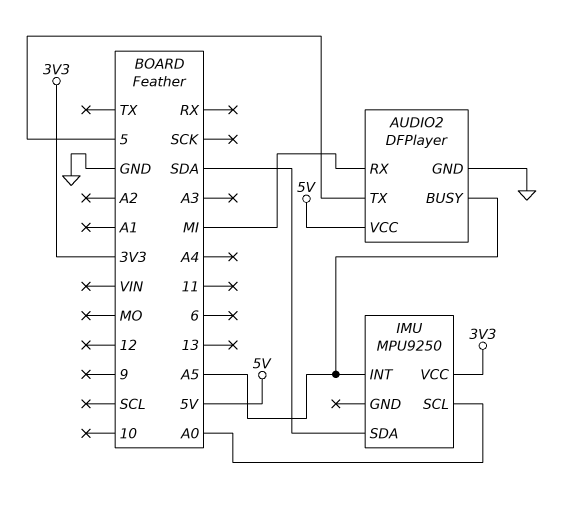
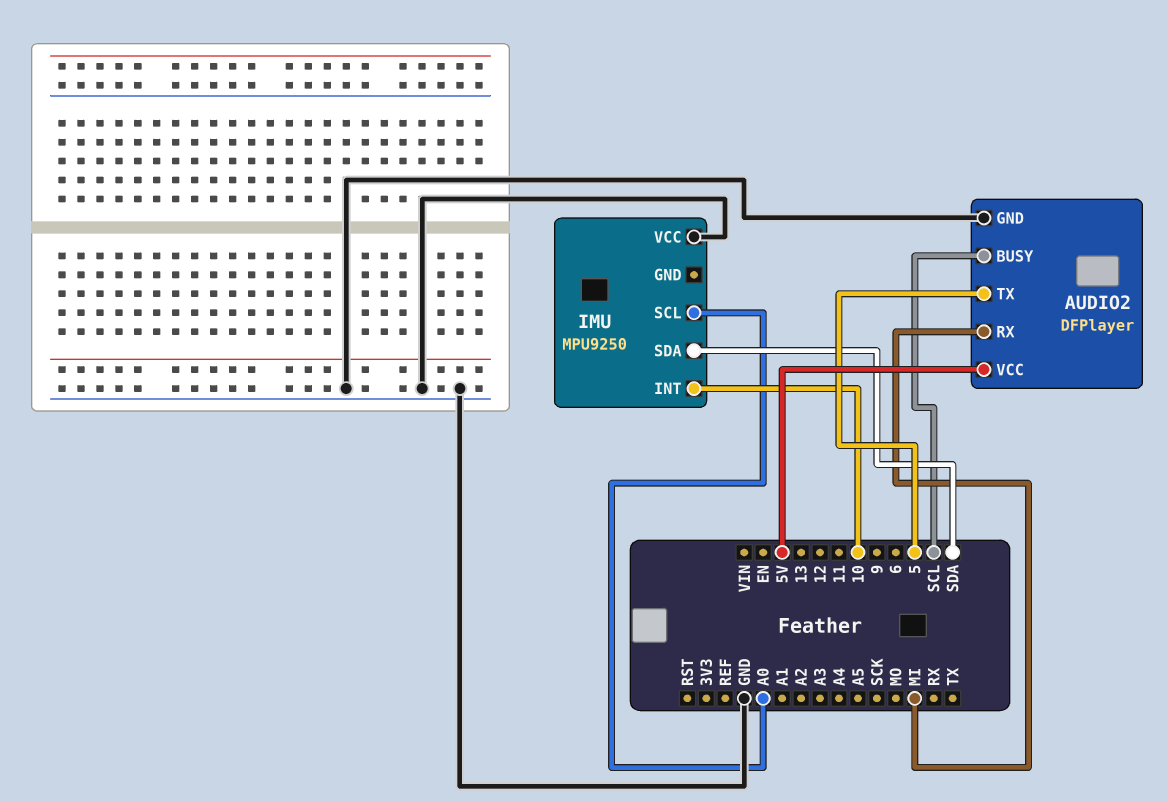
AUDIO2 pin BUSY: A5 -> SCL
IMU pin INT: A5 -> 10
IMU pin VCC: 3V3 -> GND

